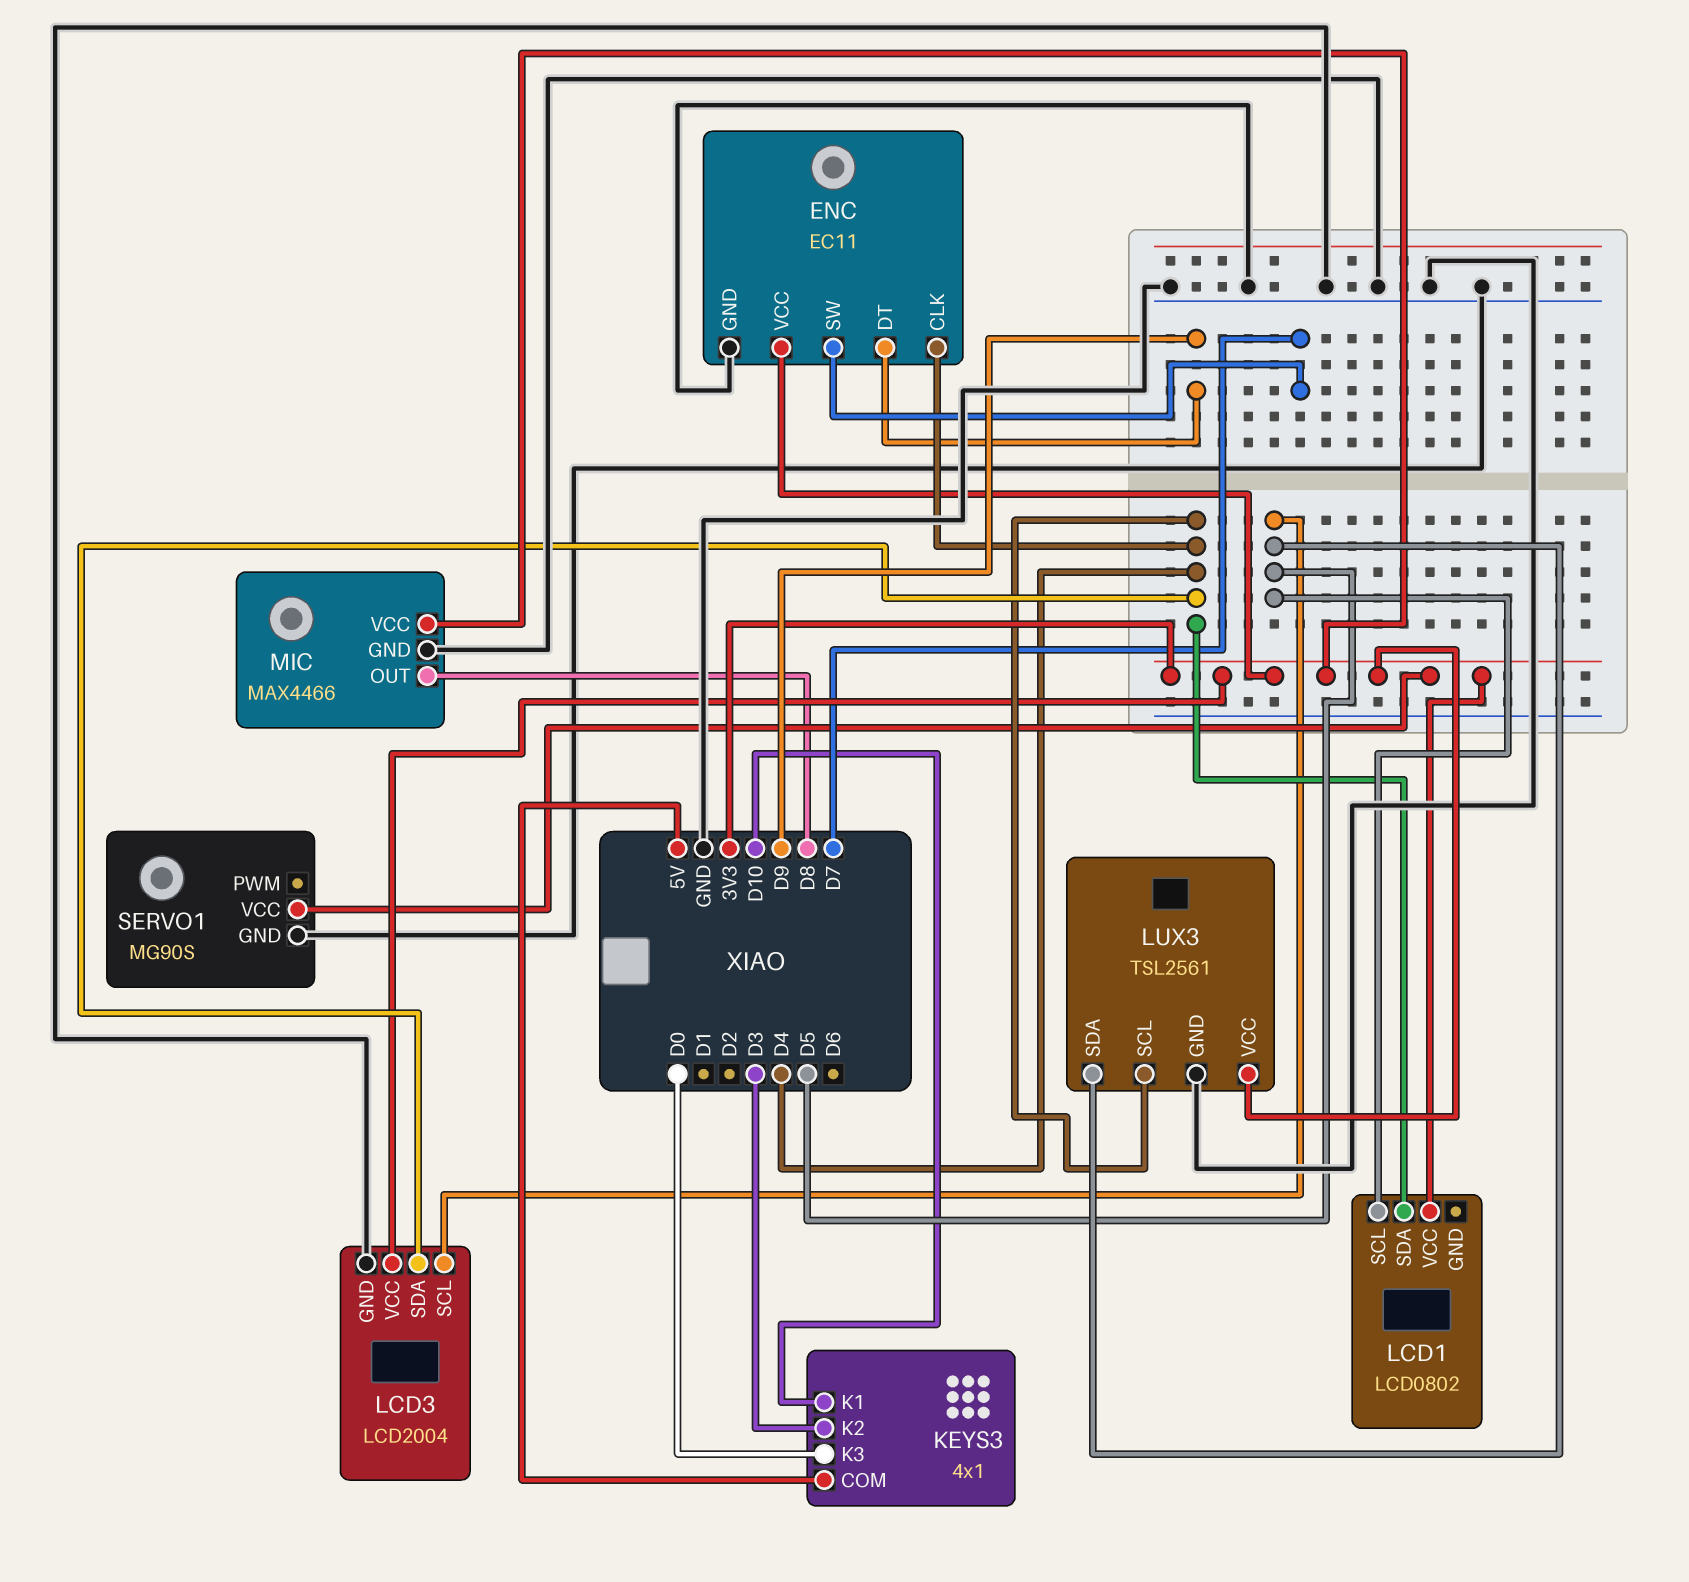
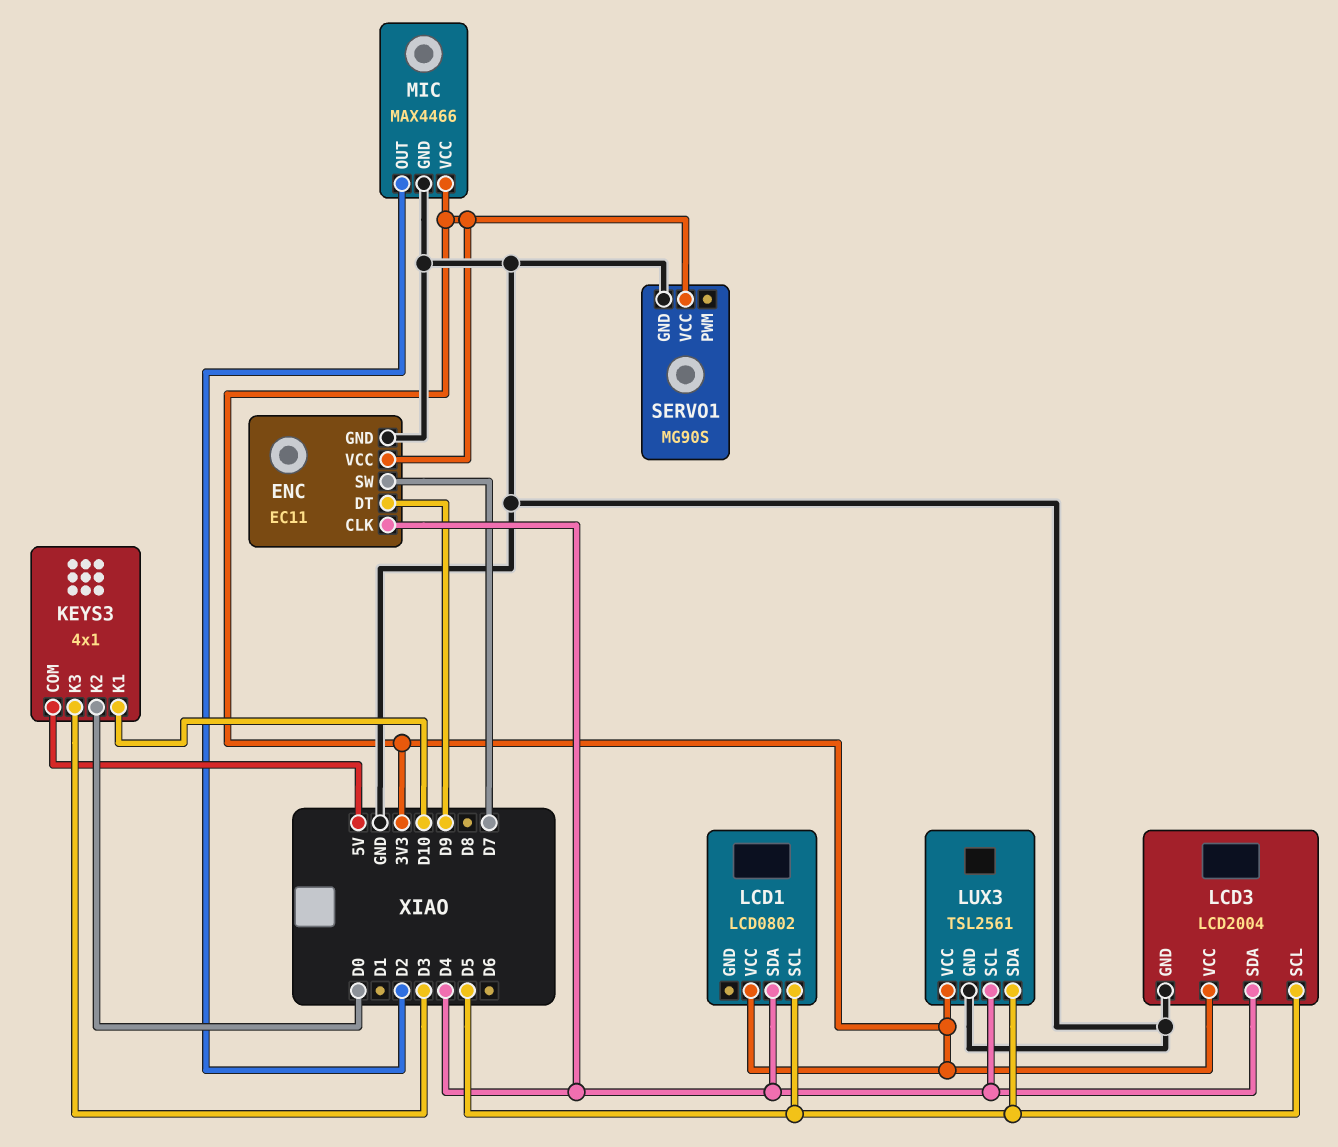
KEYS3 pin K2: D3 -> D0
KEYS3 pin K3: D0 -> D3
MIC pin OUT: D8 -> D2

